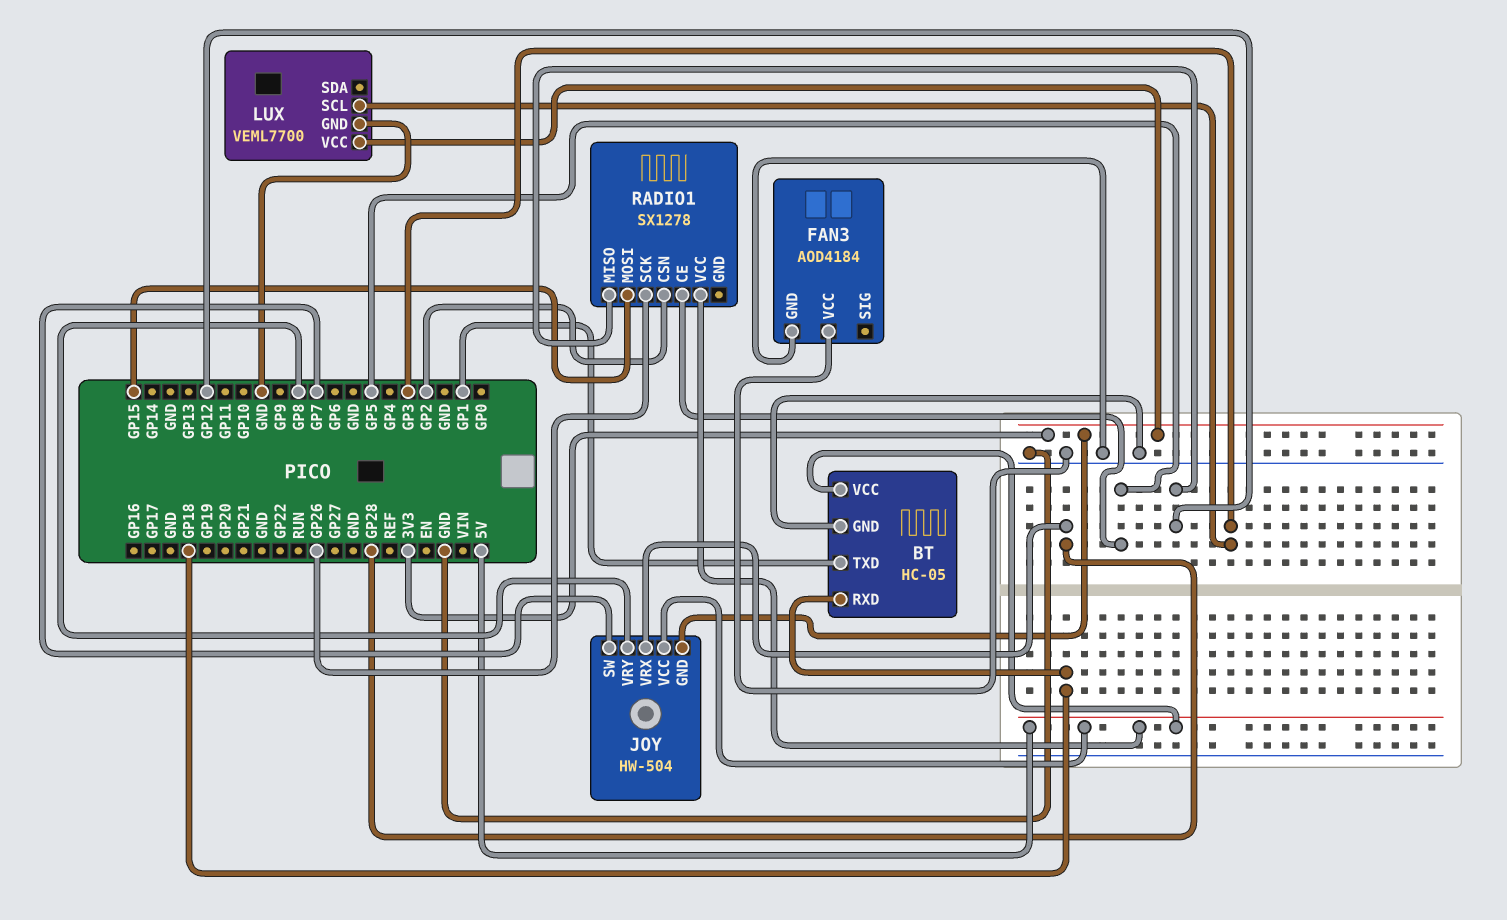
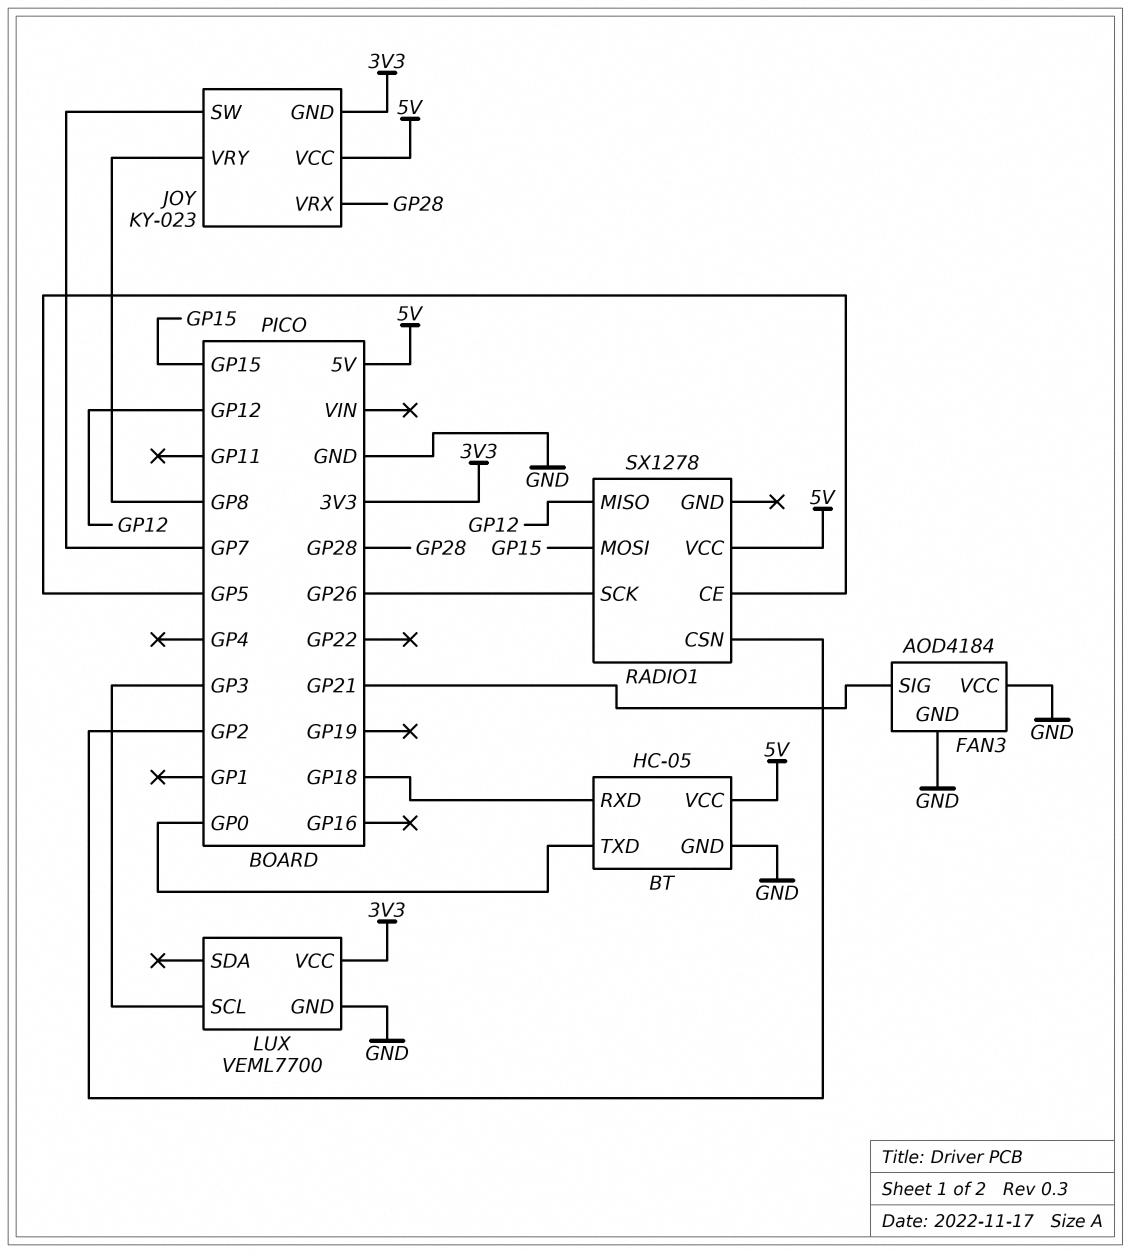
BT pin TXD: GP1 -> GP0
FAN3 pin SIG: none -> GP21
JOY: HW-504 -> KY-023

